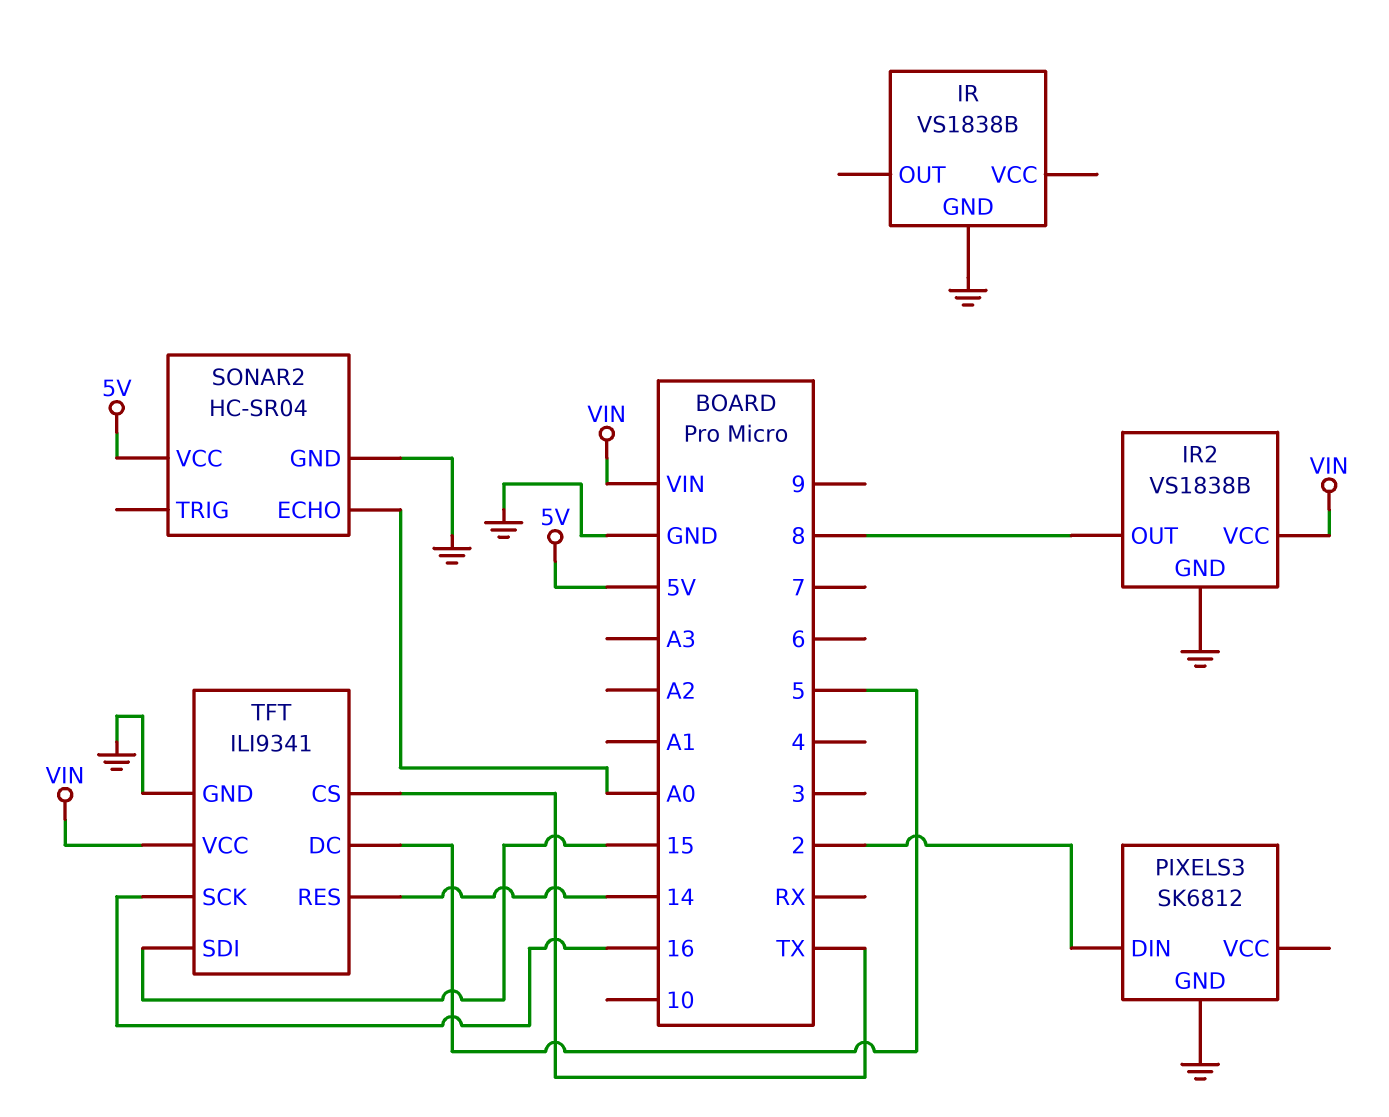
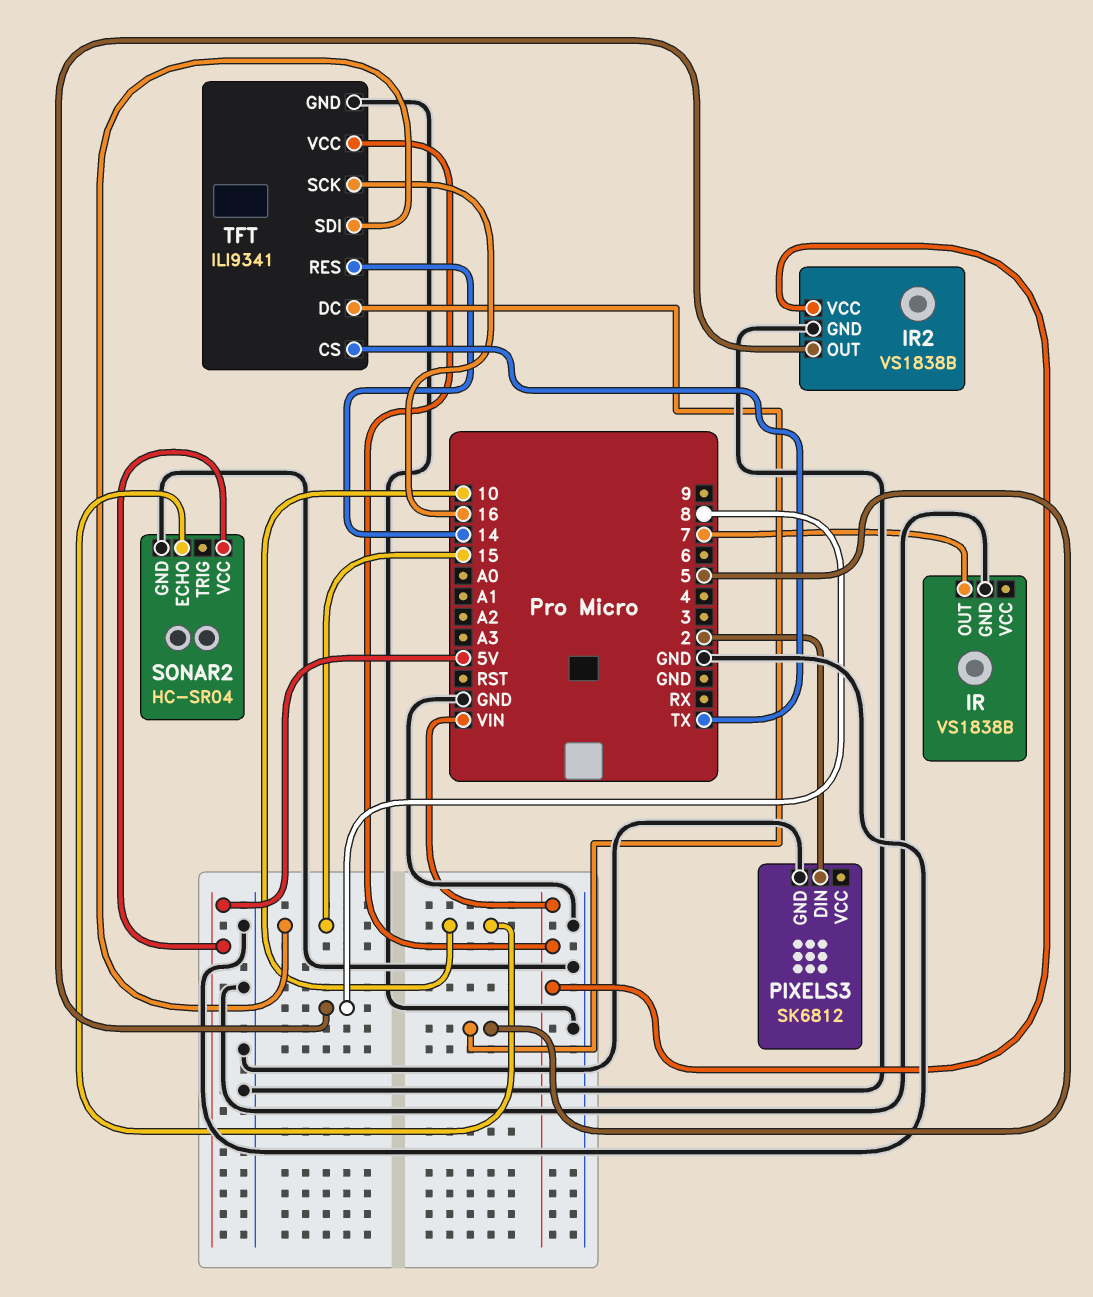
IR pin OUT: none -> 7
SONAR2 pin ECHO: A0 -> 10

